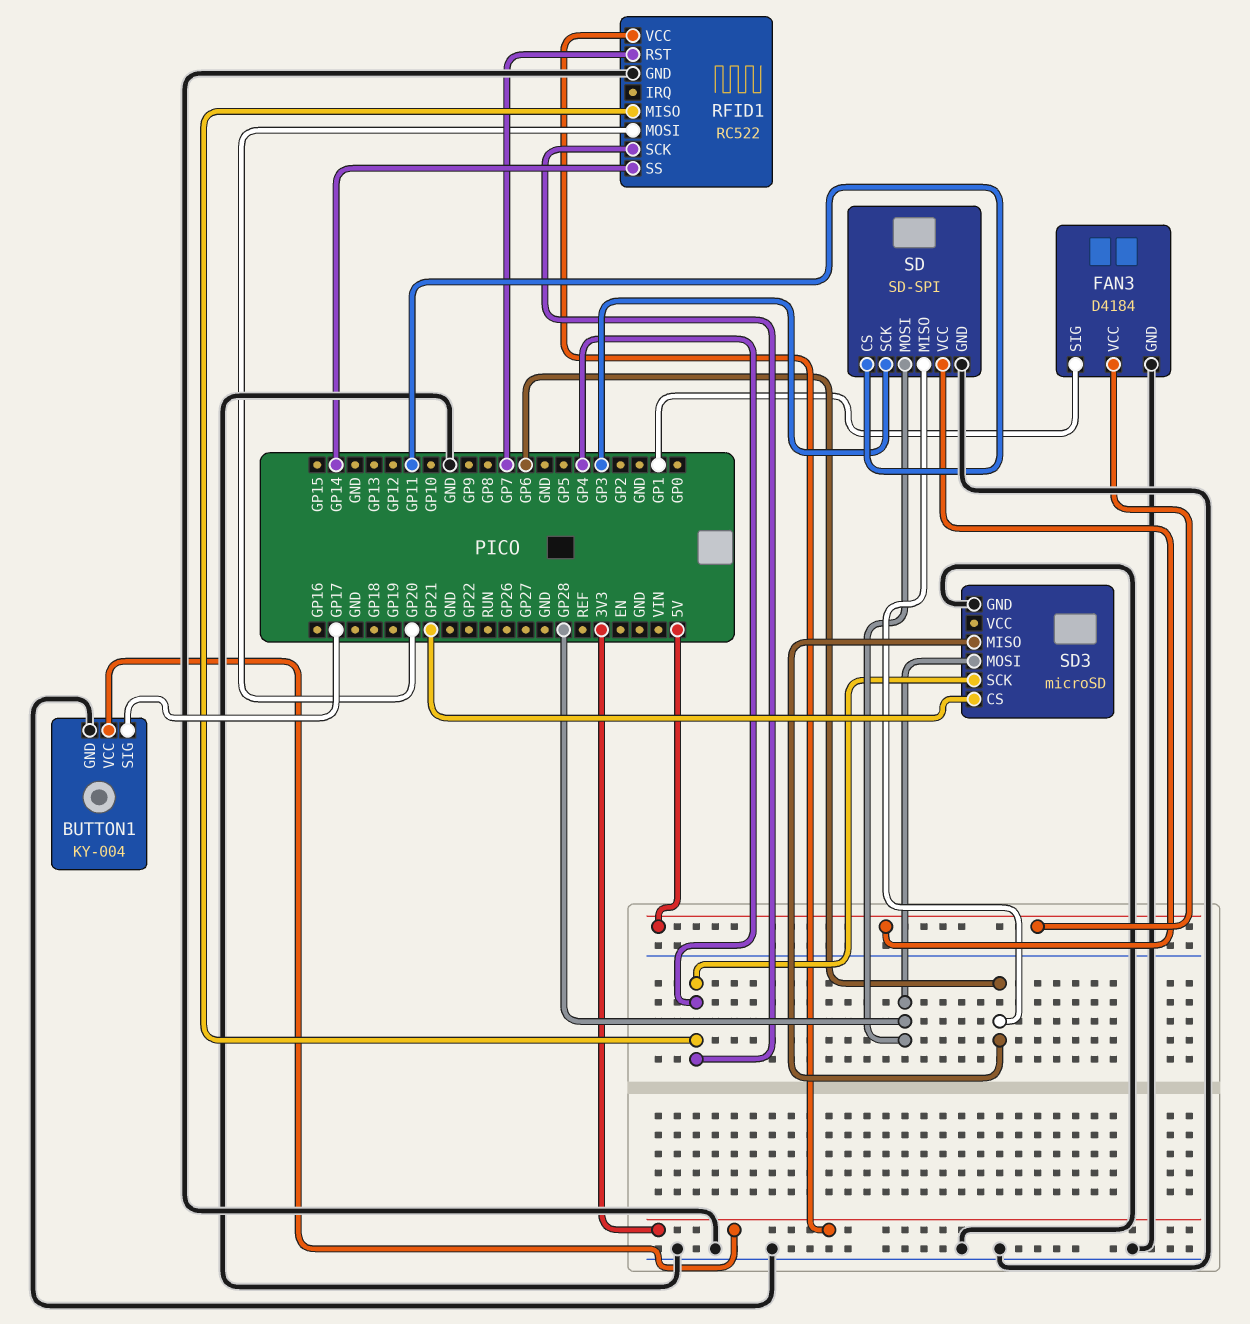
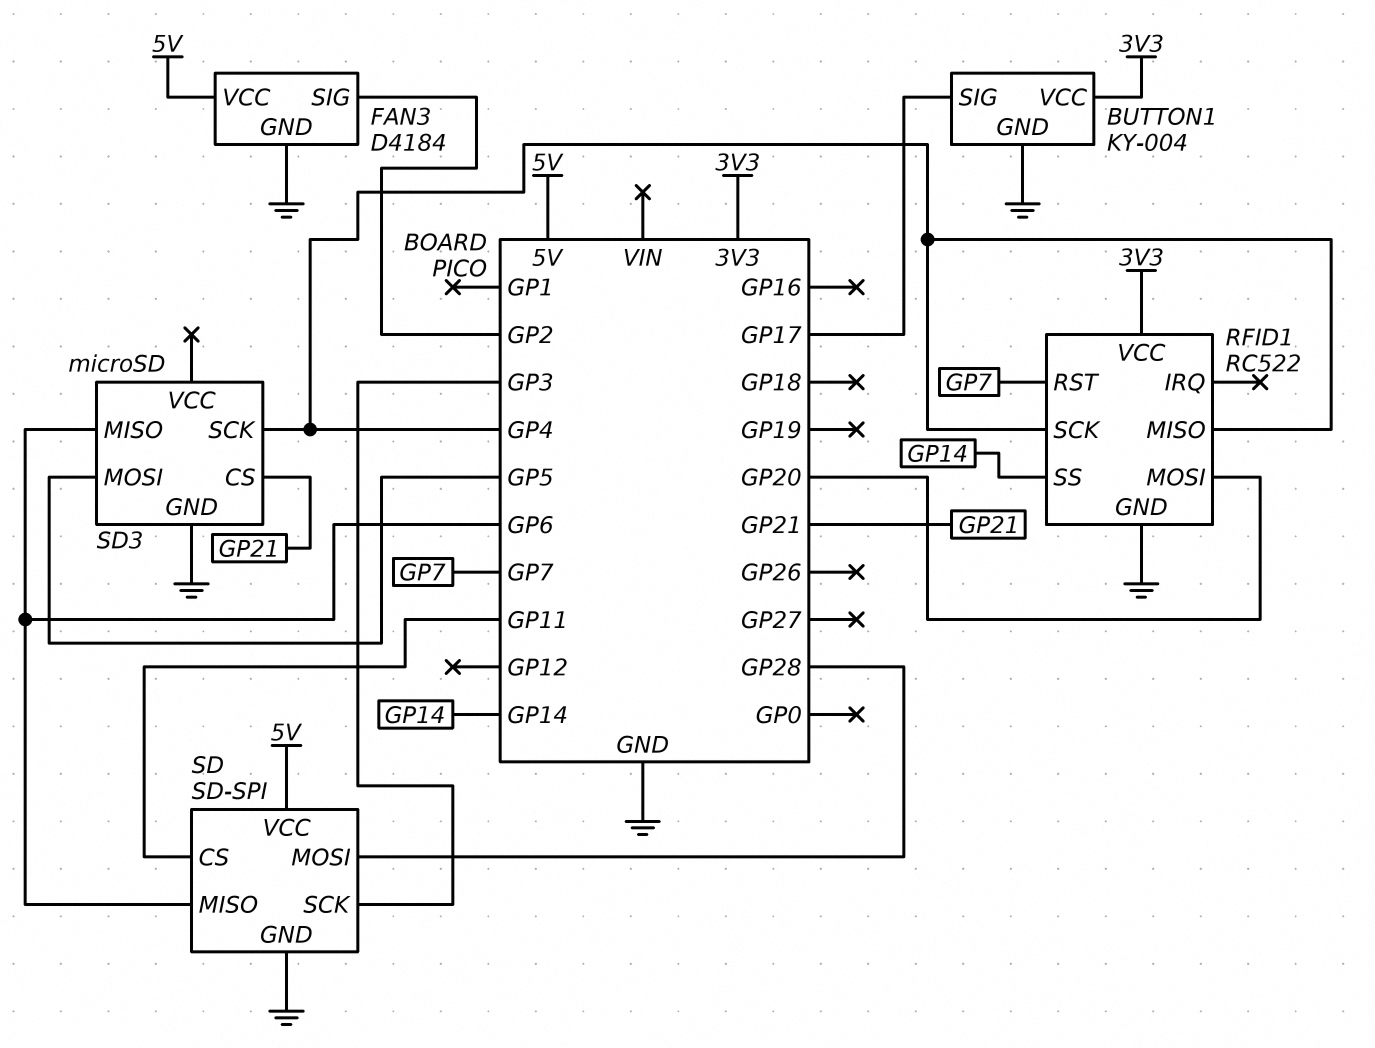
FAN3 pin SIG: GP1 -> GP2
SD3 pin MOSI: GP28 -> GP5

